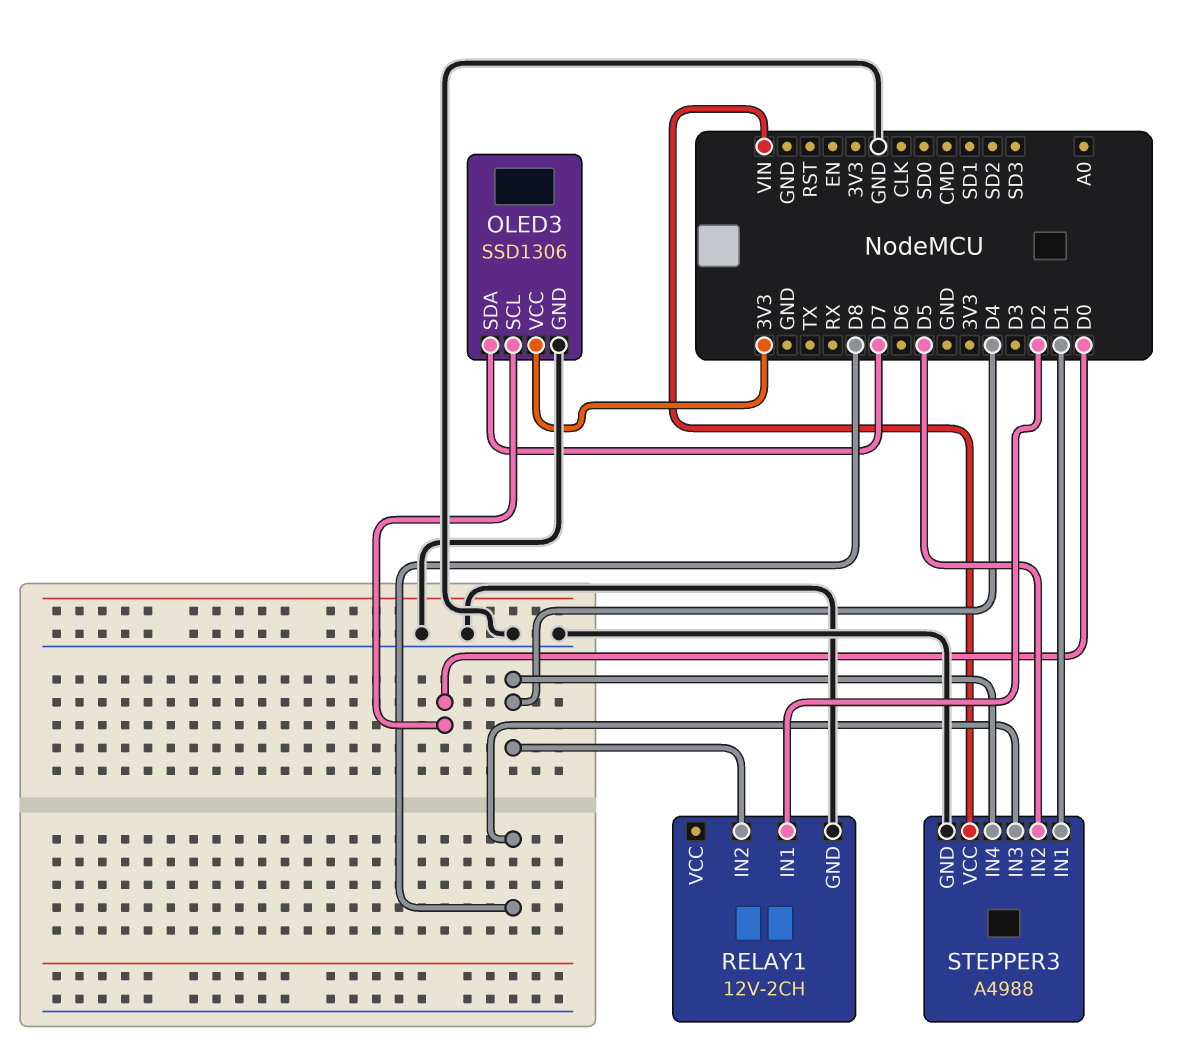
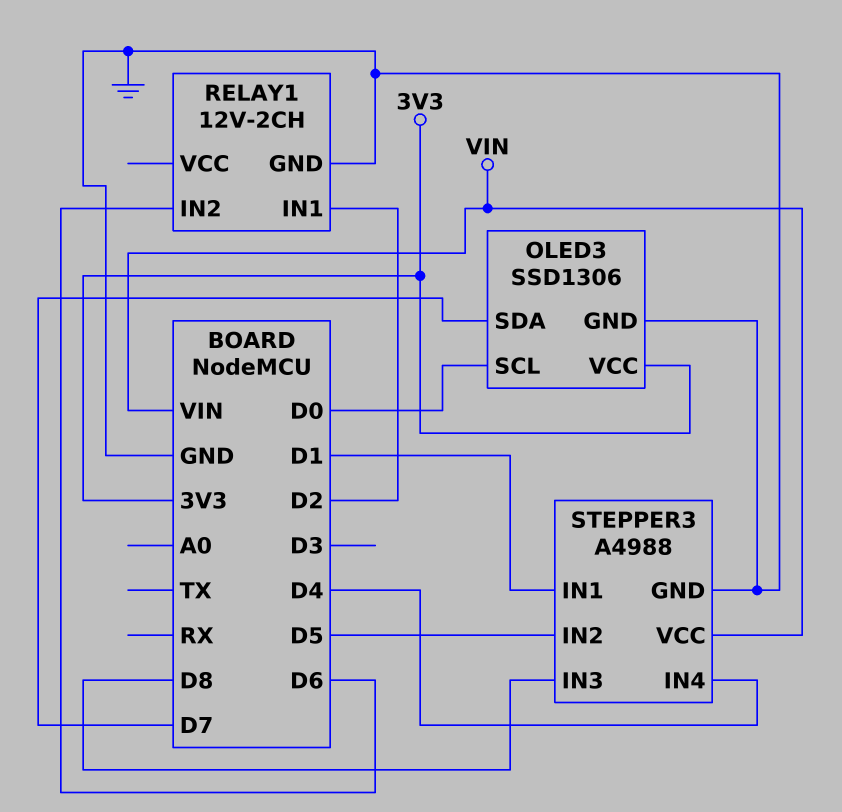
RELAY1 pin IN2: D4 -> D6

